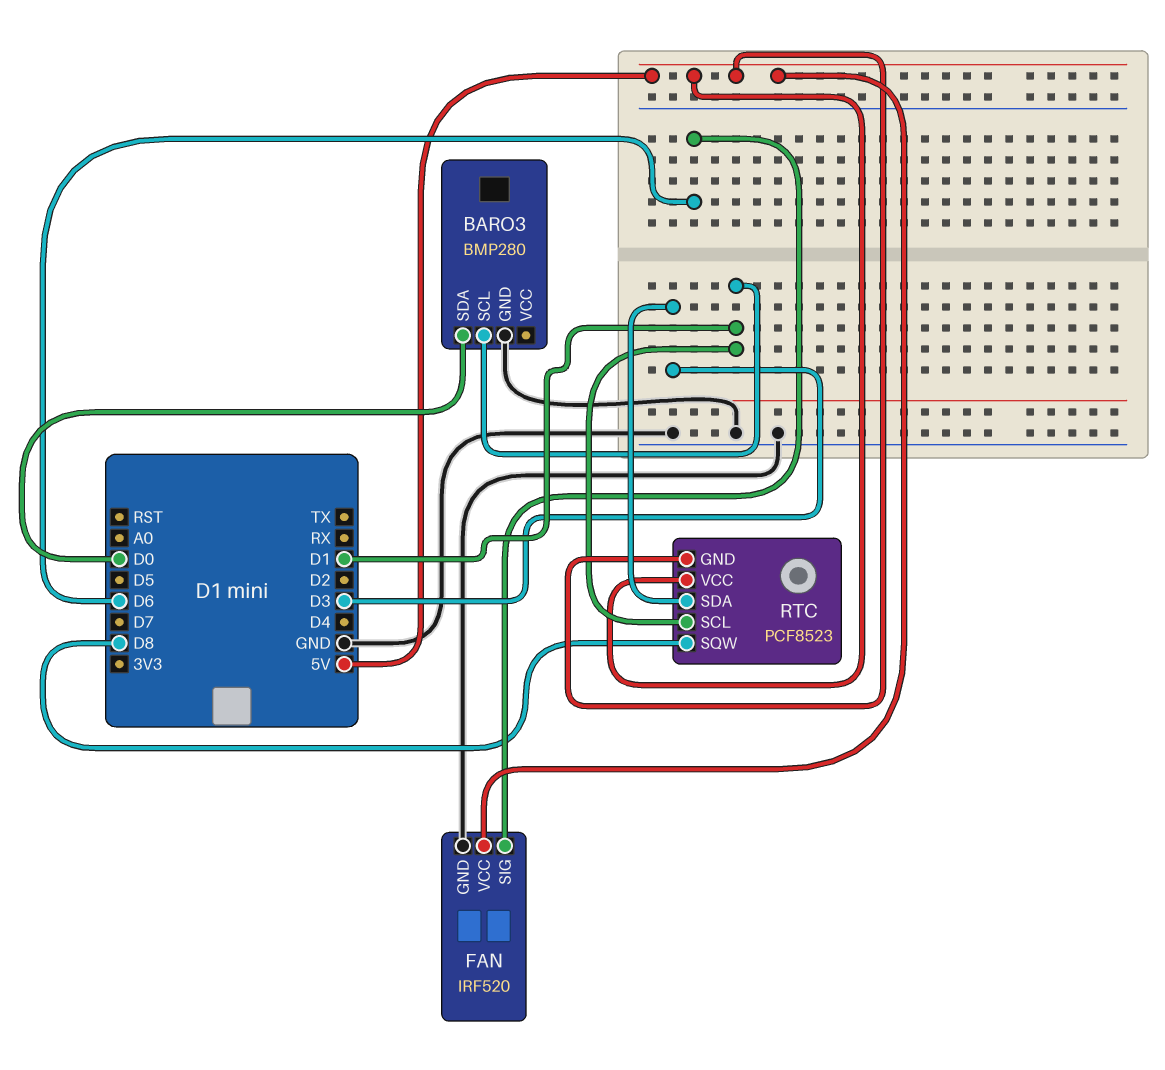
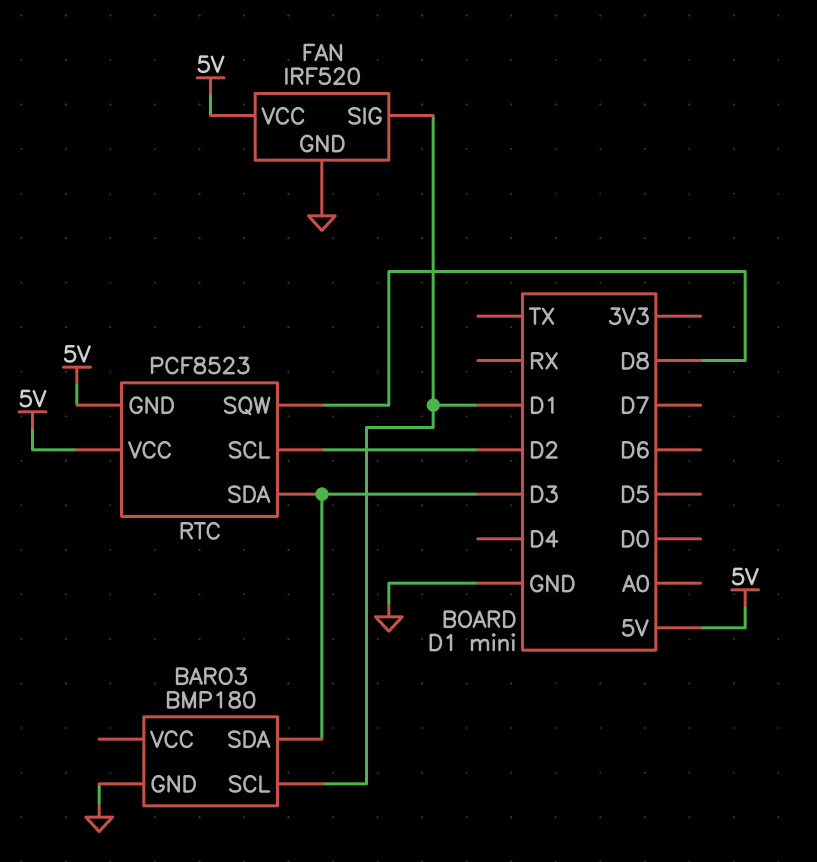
BARO3: BMP280 -> BMP180
BARO3 pin SDA: D0 -> D3
FAN pin SIG: D6 -> D1
RTC pin SCL: D1 -> D2

